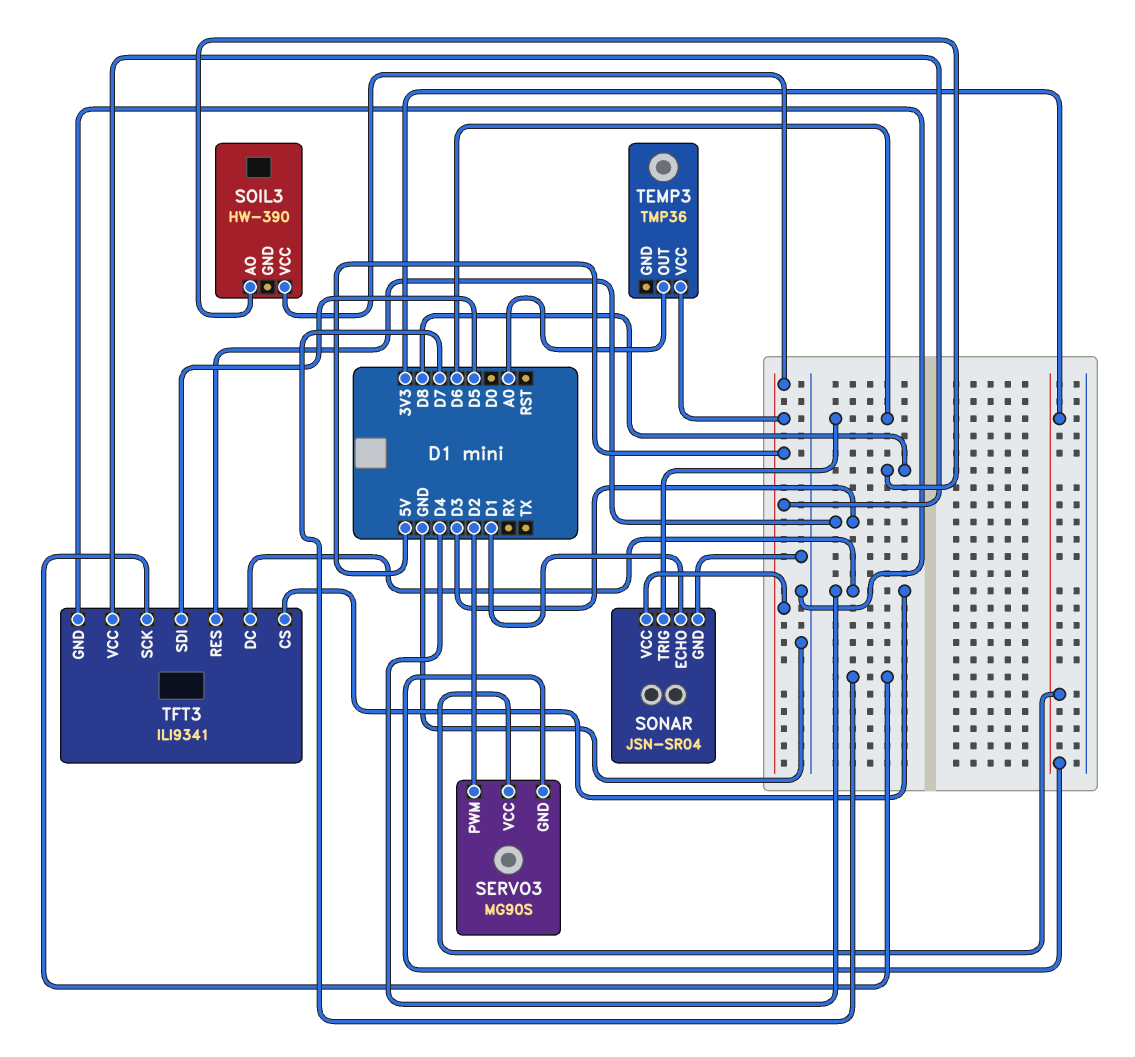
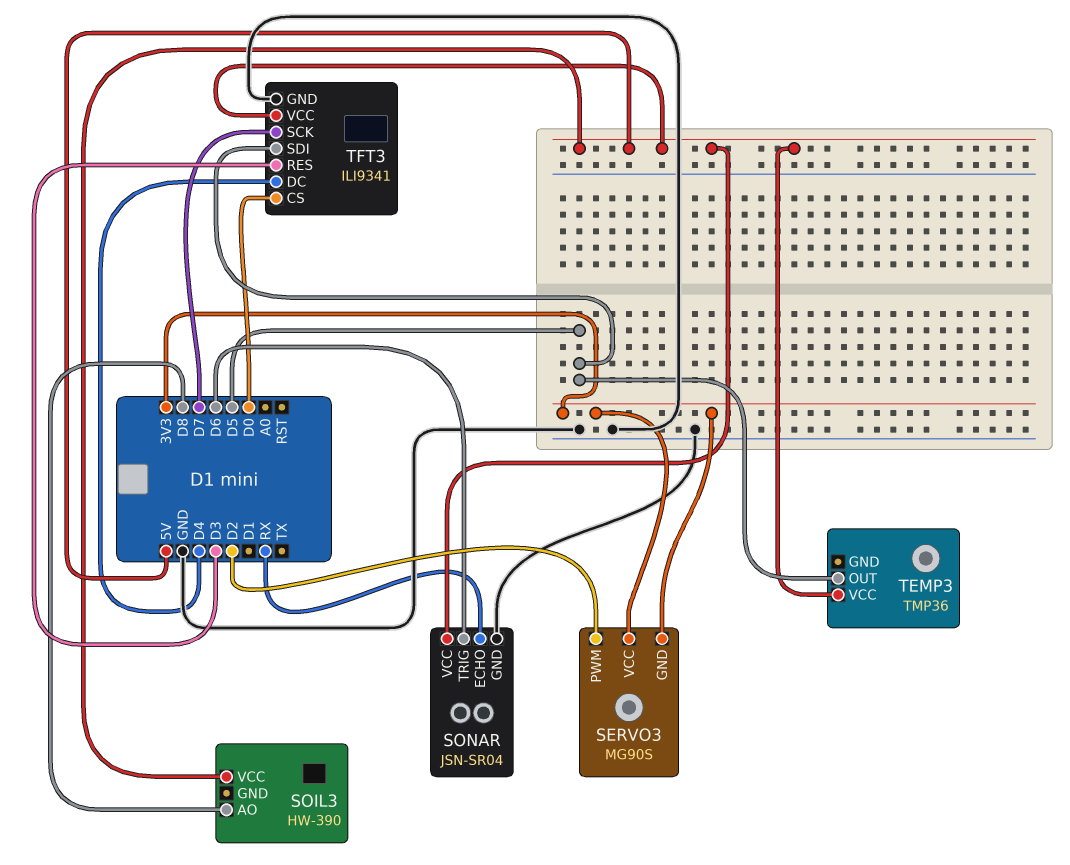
SONAR pin ECHO: D1 -> RX
TEMP3 pin OUT: A0 -> D5
TFT3 pin CS: D4 -> D0

